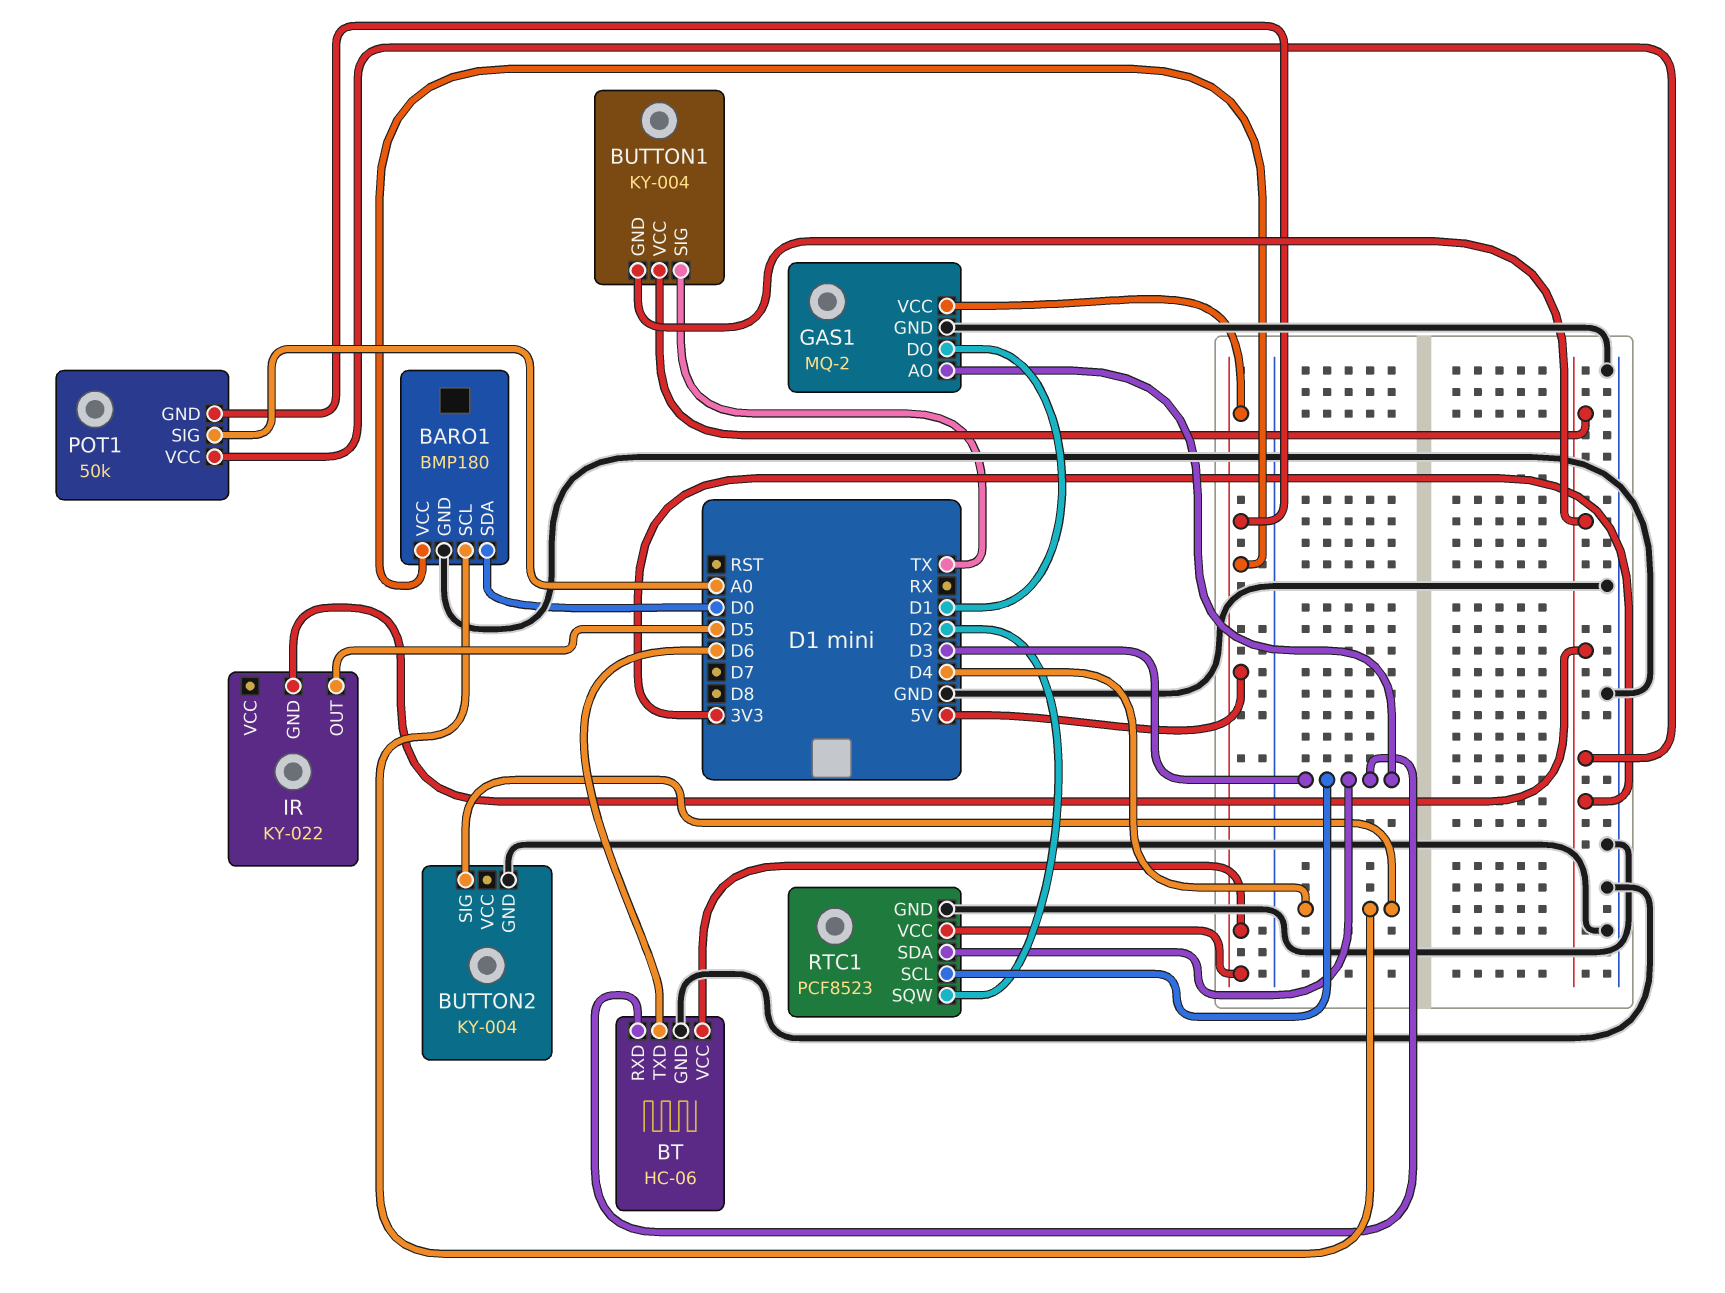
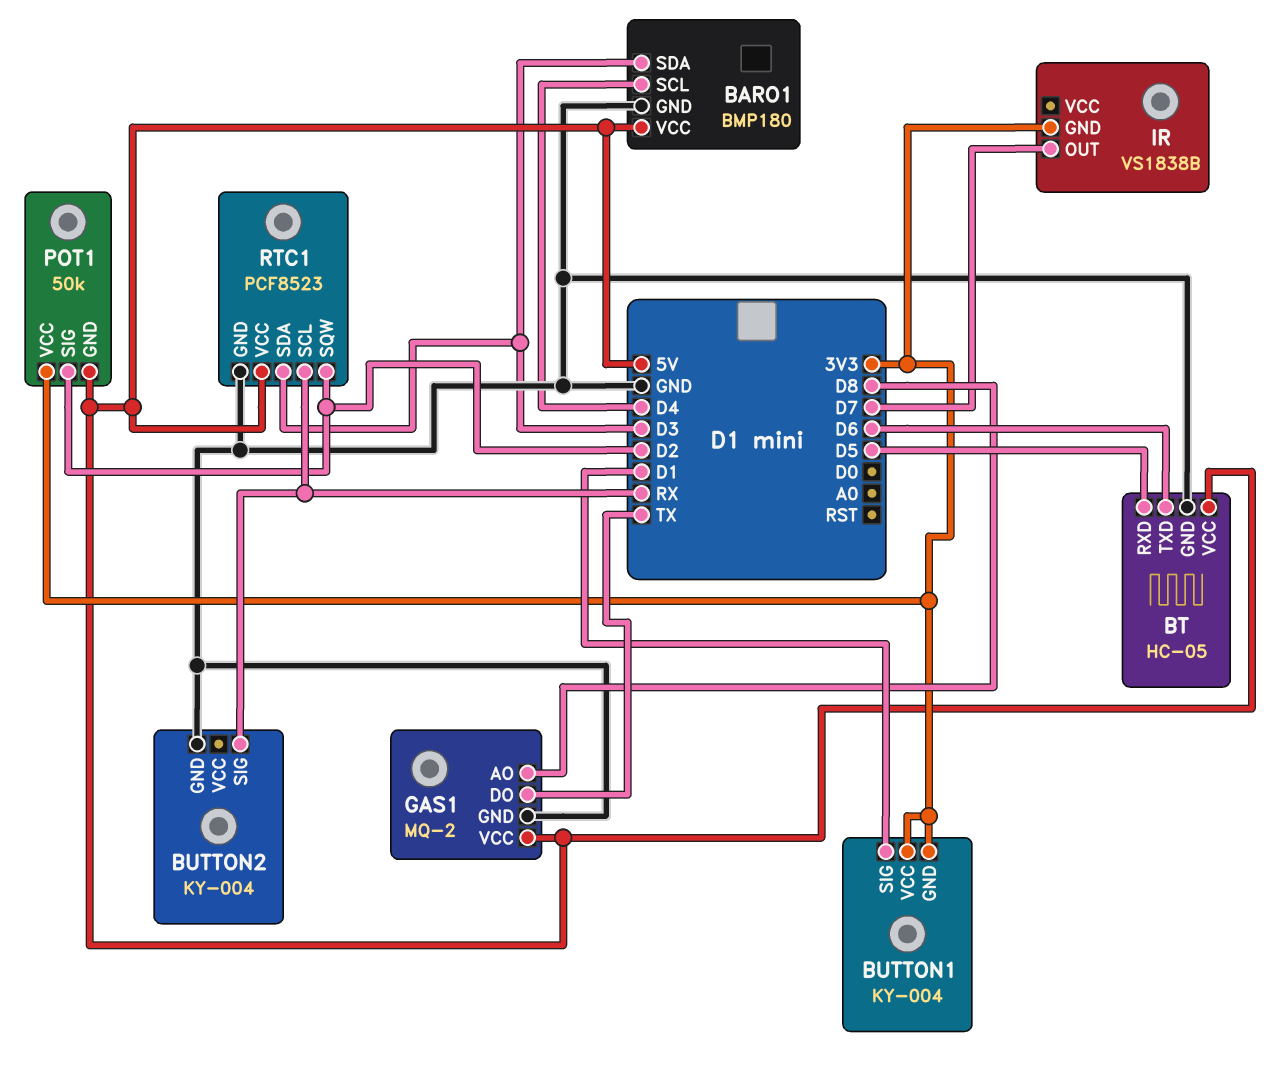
BARO1 pin SDA: D0 -> D3
BT: HC-06 -> HC-05
BT pin RXD: D3 -> D5
BUTTON1 pin SIG: TX -> D1
BUTTON2 pin SIG: D4 -> RX
GAS1 pin AO: D3 -> D8
GAS1 pin DO: D1 -> TX
IR: KY-022 -> VS1838B
IR pin OUT: D5 -> D7
POT1 pin SIG: A0 -> D2
RTC1 pin SCL: D3 -> RX

